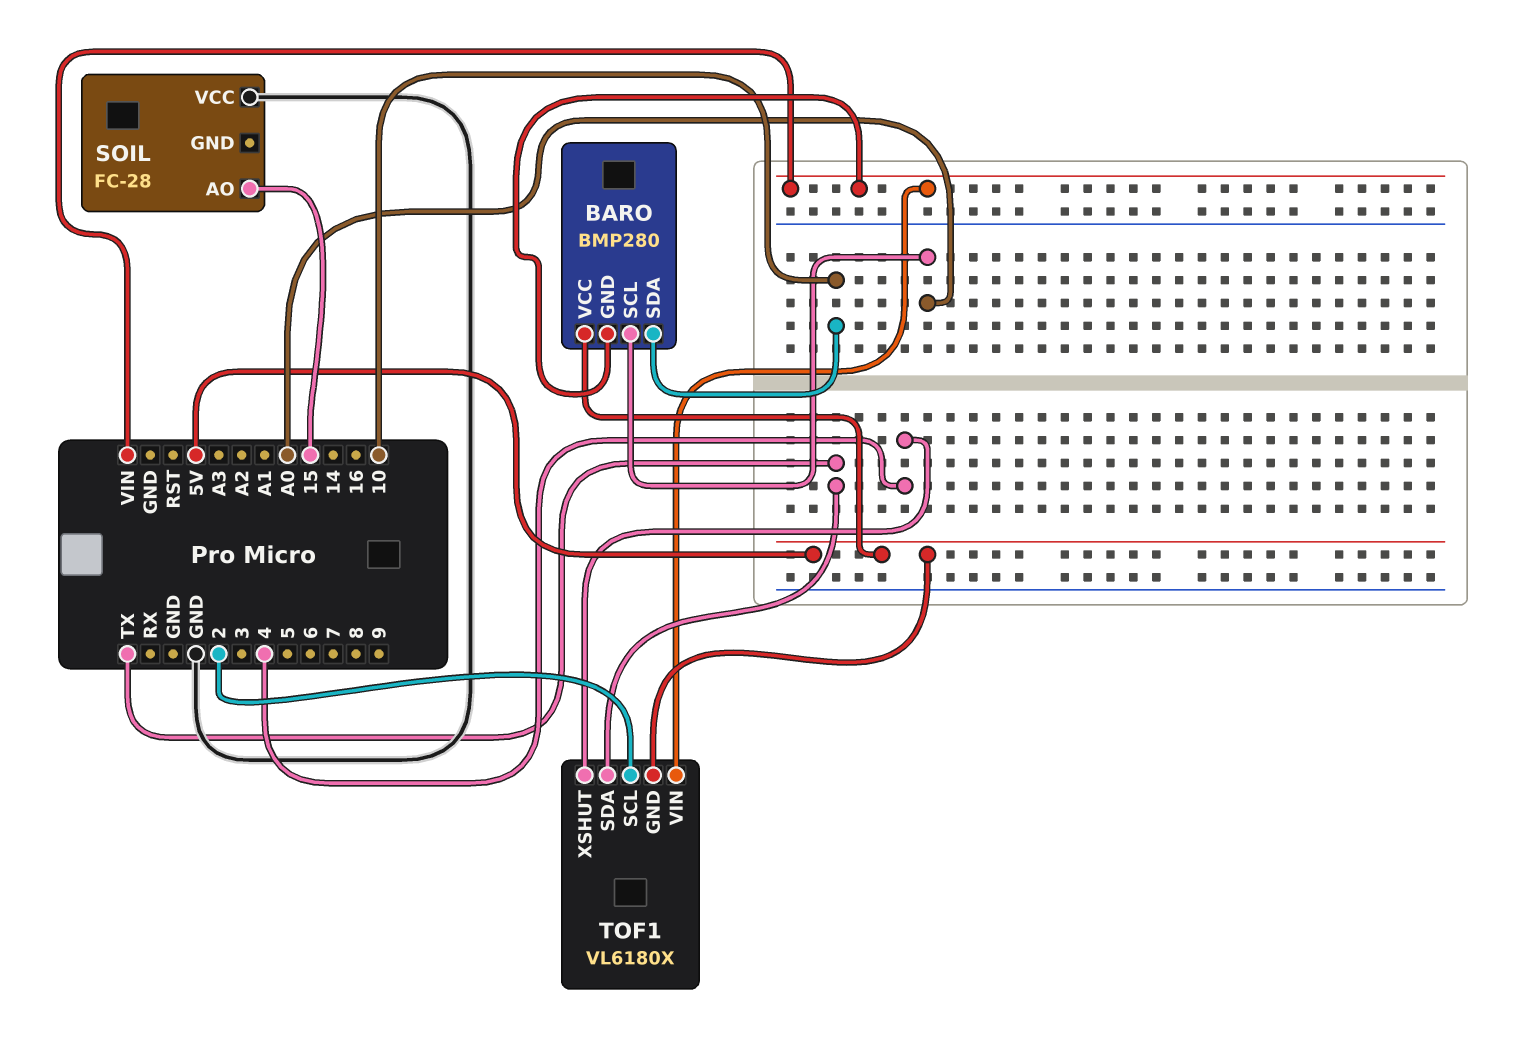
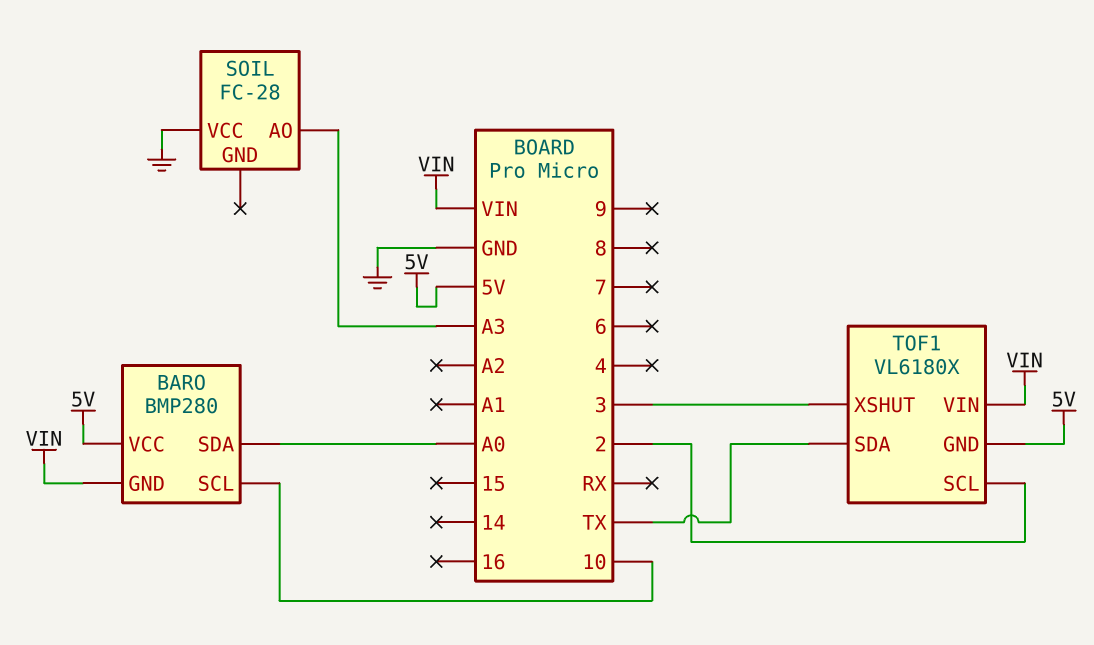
BARO pin SCL: A0 -> 10
BARO pin SDA: 10 -> A0
SOIL pin AO: 15 -> A3
TOF1 pin XSHUT: 4 -> 3

